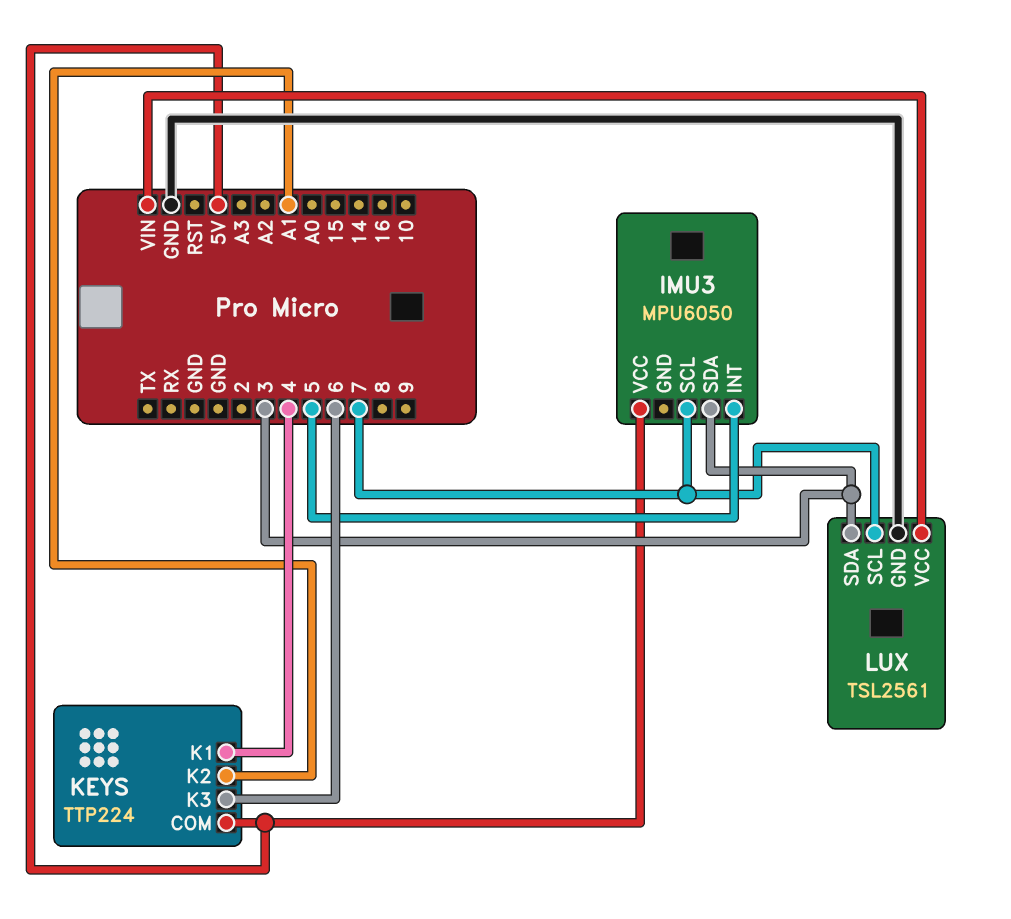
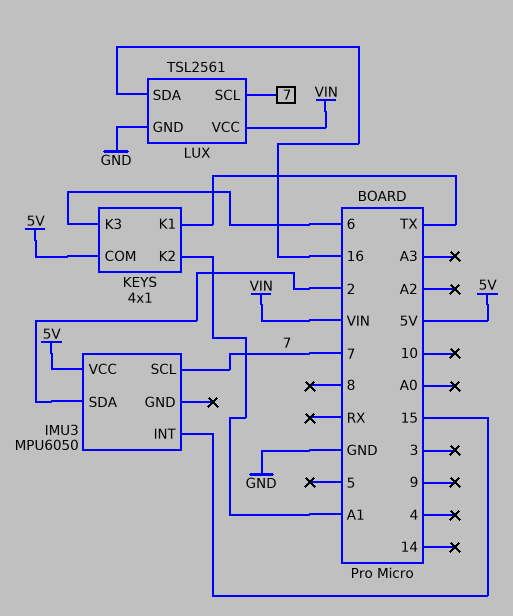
IMU3 pin INT: 5 -> 15
IMU3 pin SDA: 3 -> 2
KEYS: TTP224 -> 4x1
KEYS pin K1: 4 -> TX
LUX pin SDA: 3 -> 16

